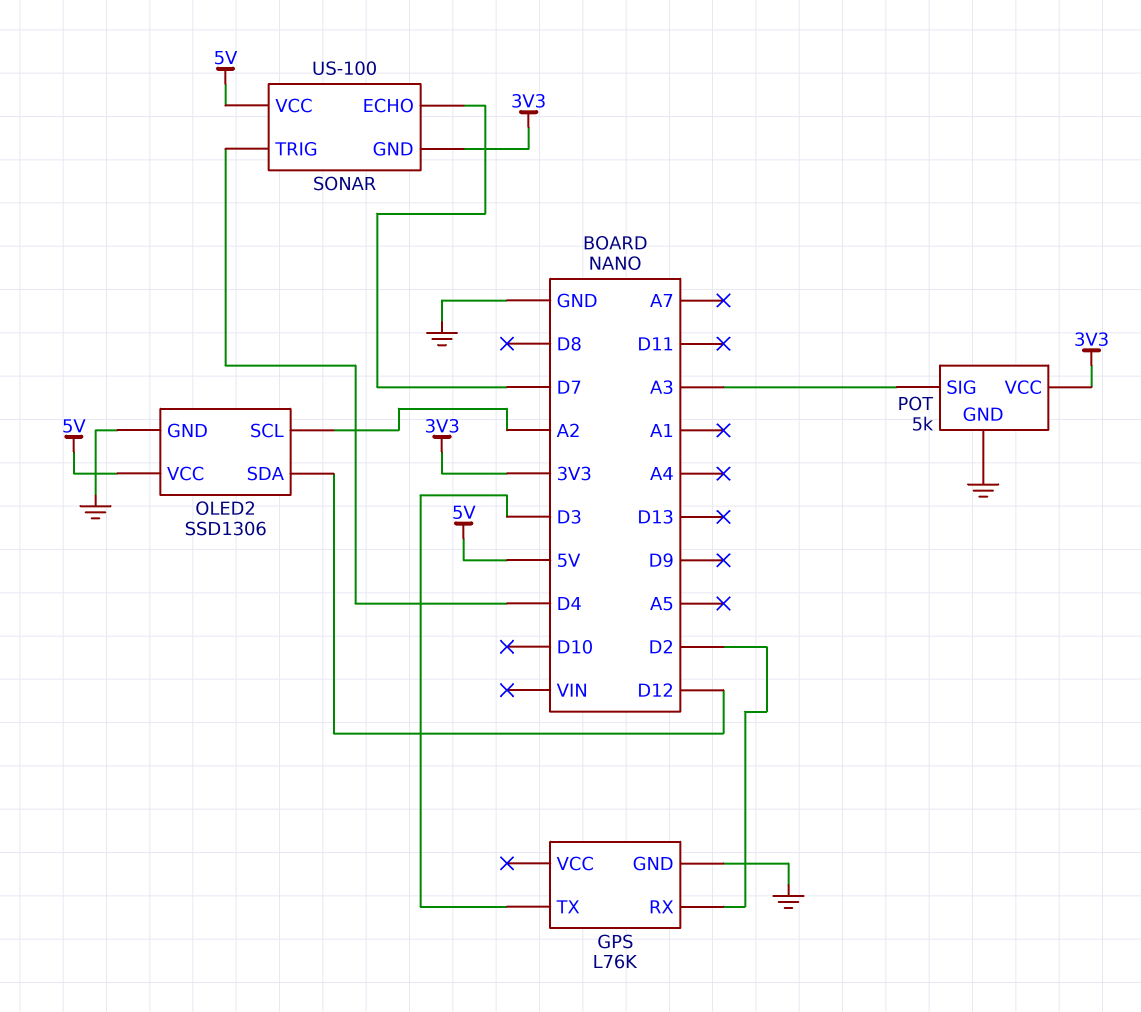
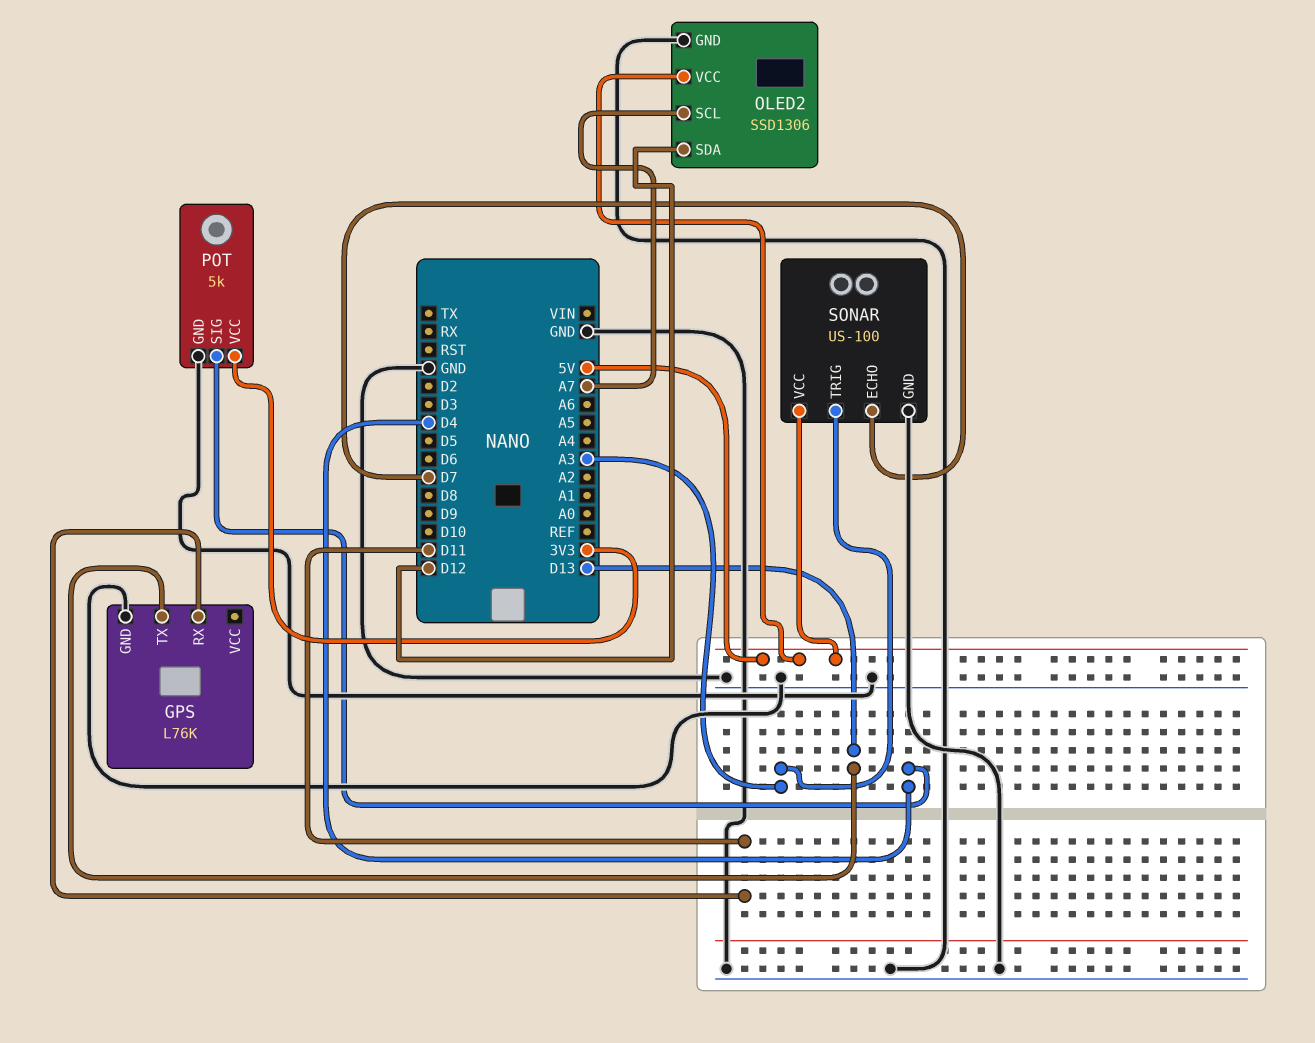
GPS pin RX: D2 -> D11
GPS pin TX: D3 -> D13
OLED2 pin SCL: A2 -> A7
POT pin SIG: A3 -> D4
SONAR pin GND: 3V3 -> GND
SONAR pin TRIG: D4 -> A3

